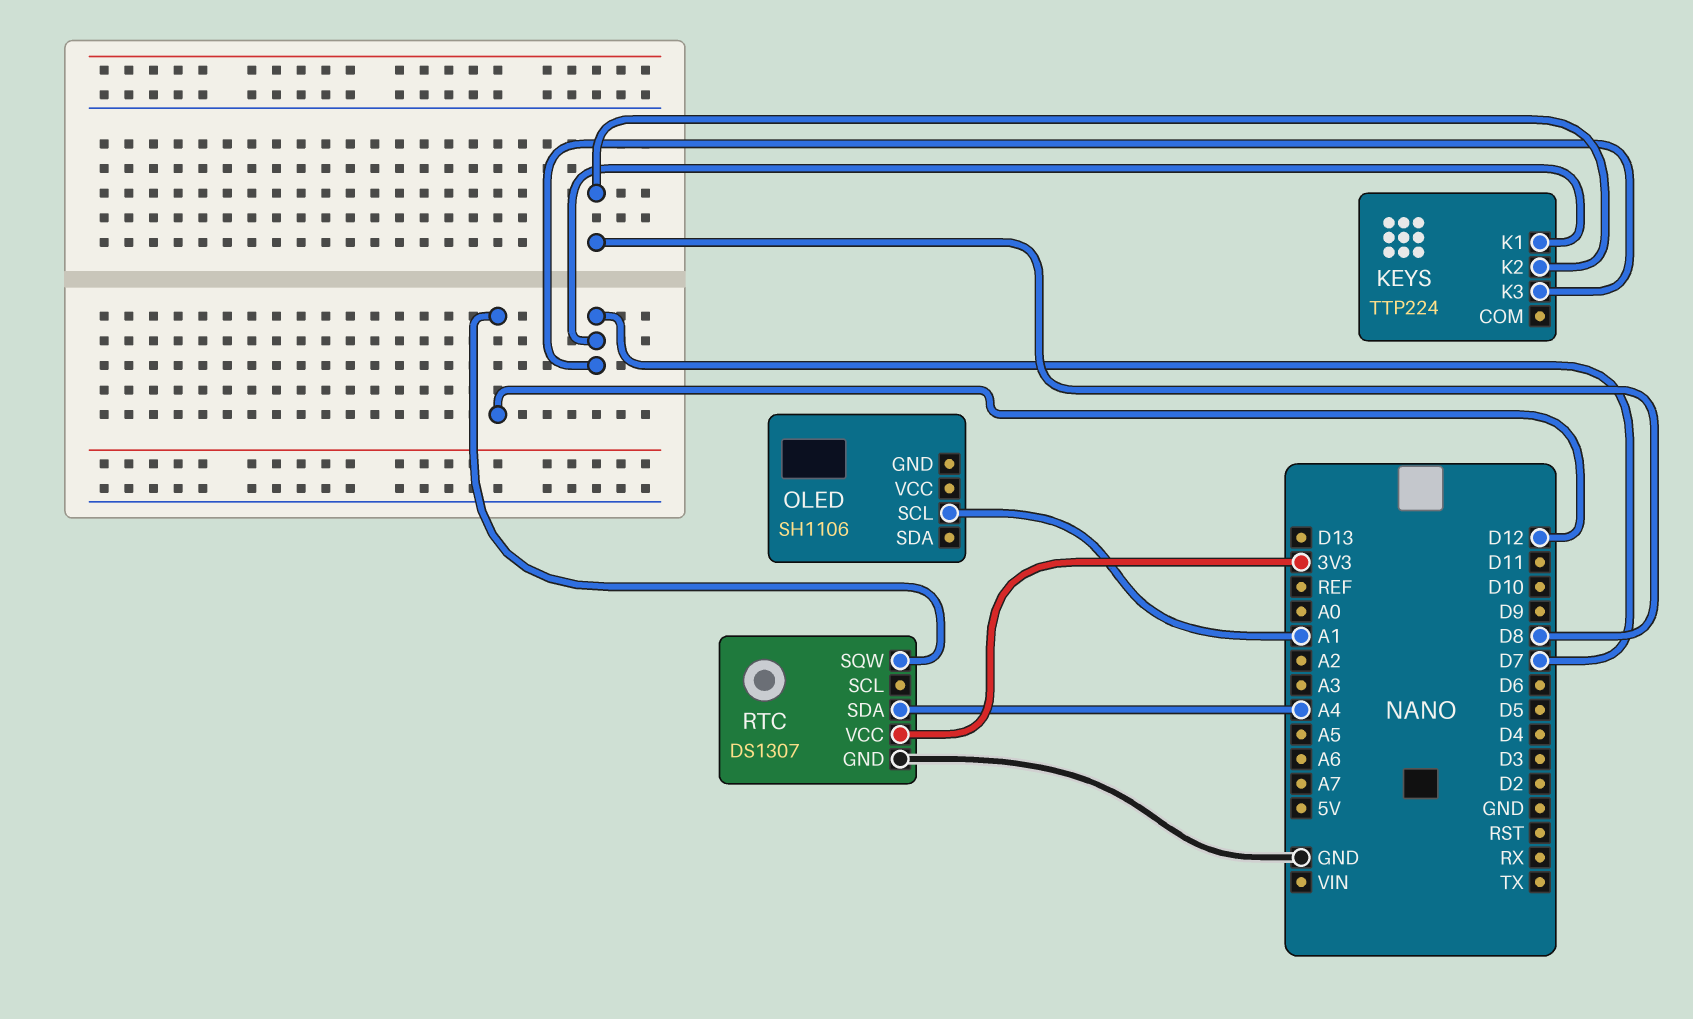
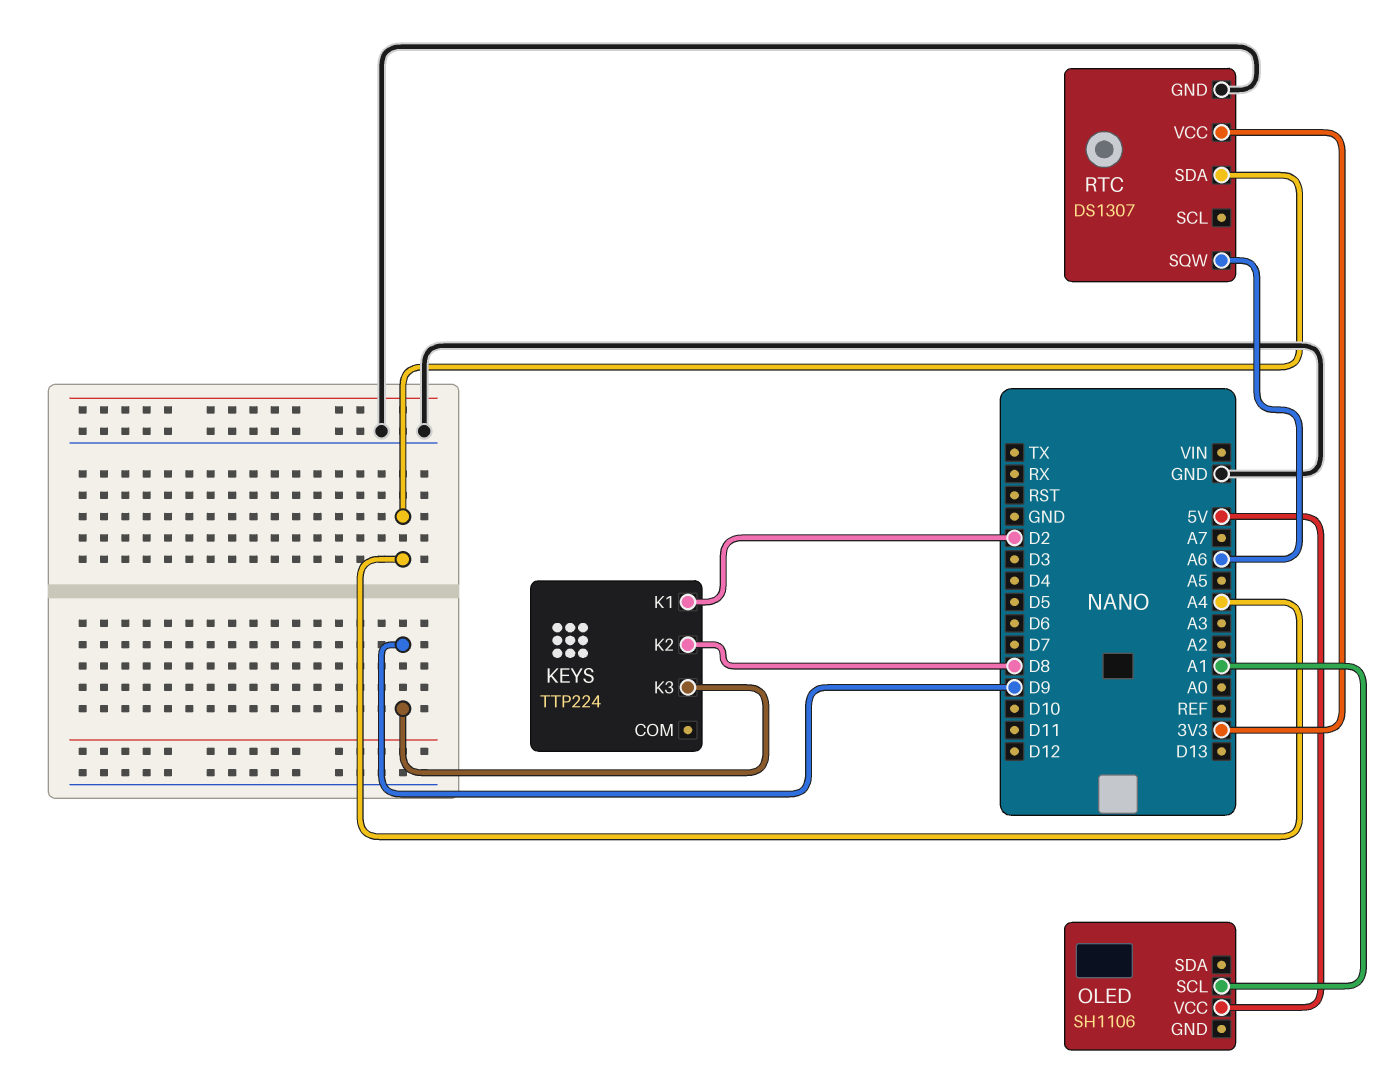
KEYS pin K1: D7 -> D2
KEYS pin K3: D7 -> D9
OLED pin VCC: none -> 5V
RTC pin SQW: D12 -> A6

